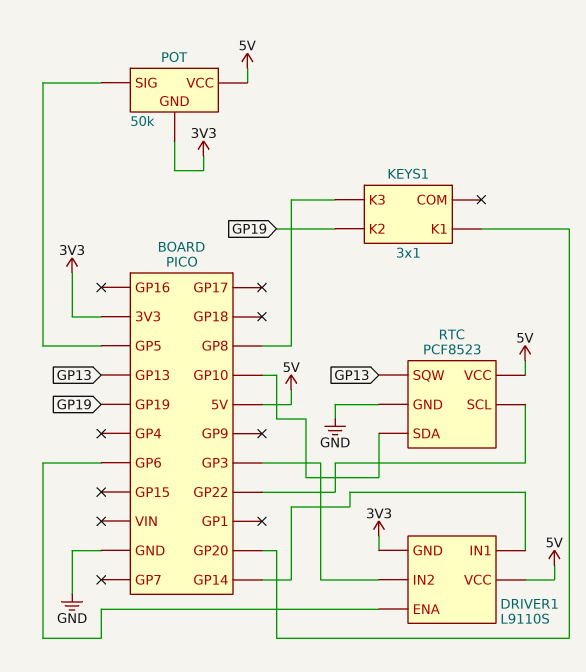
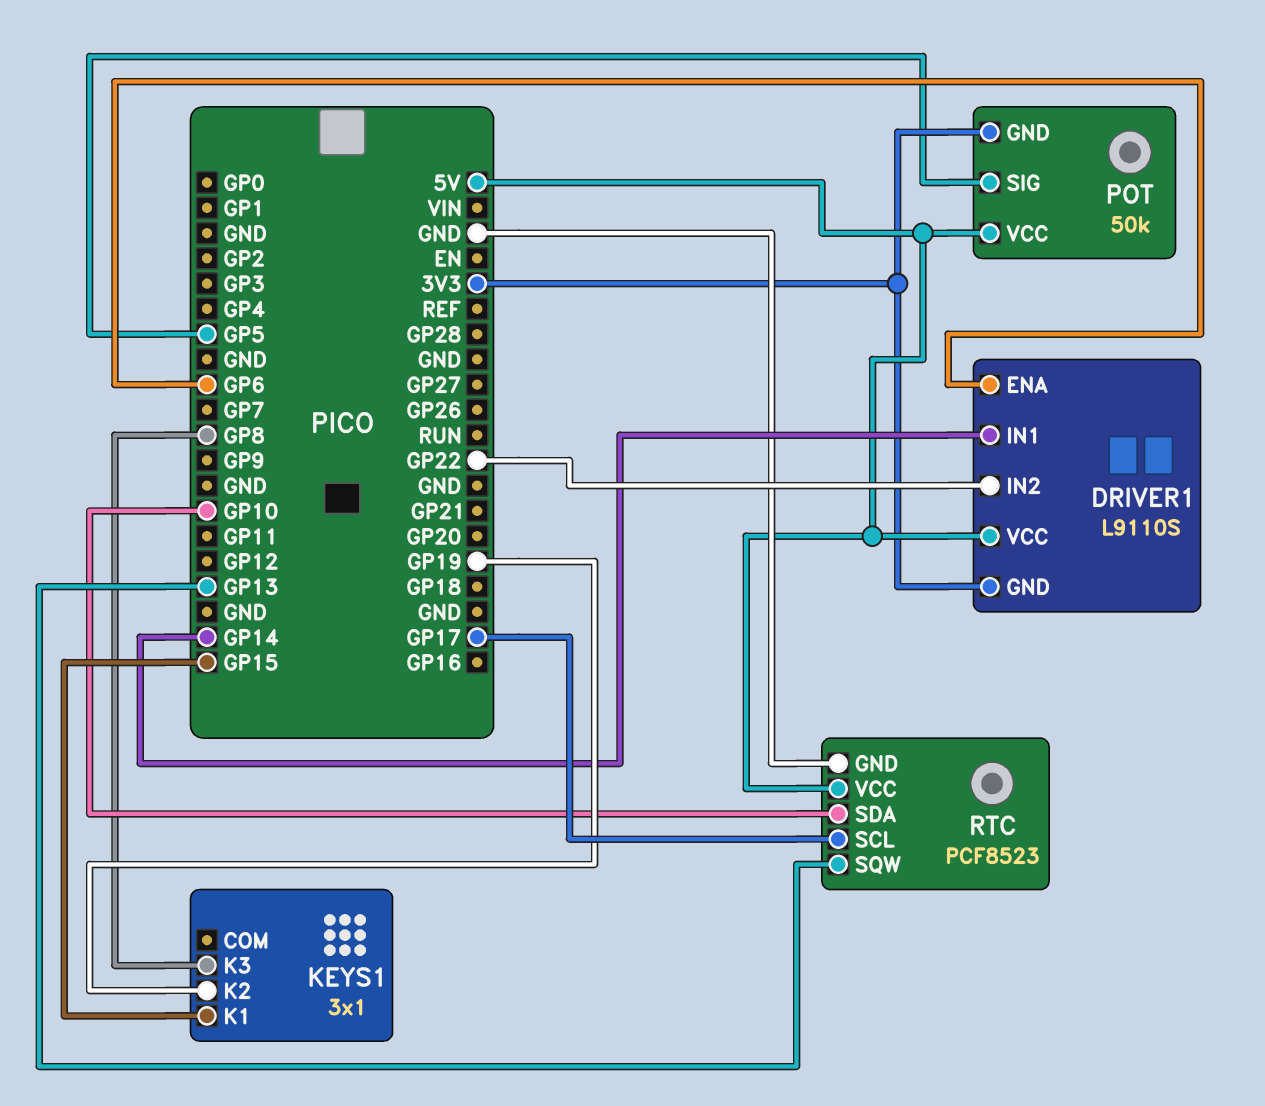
DRIVER1 pin IN2: GP3 -> GP22
KEYS1 pin K1: GP20 -> GP15
RTC pin SCL: GP22 -> GP17

